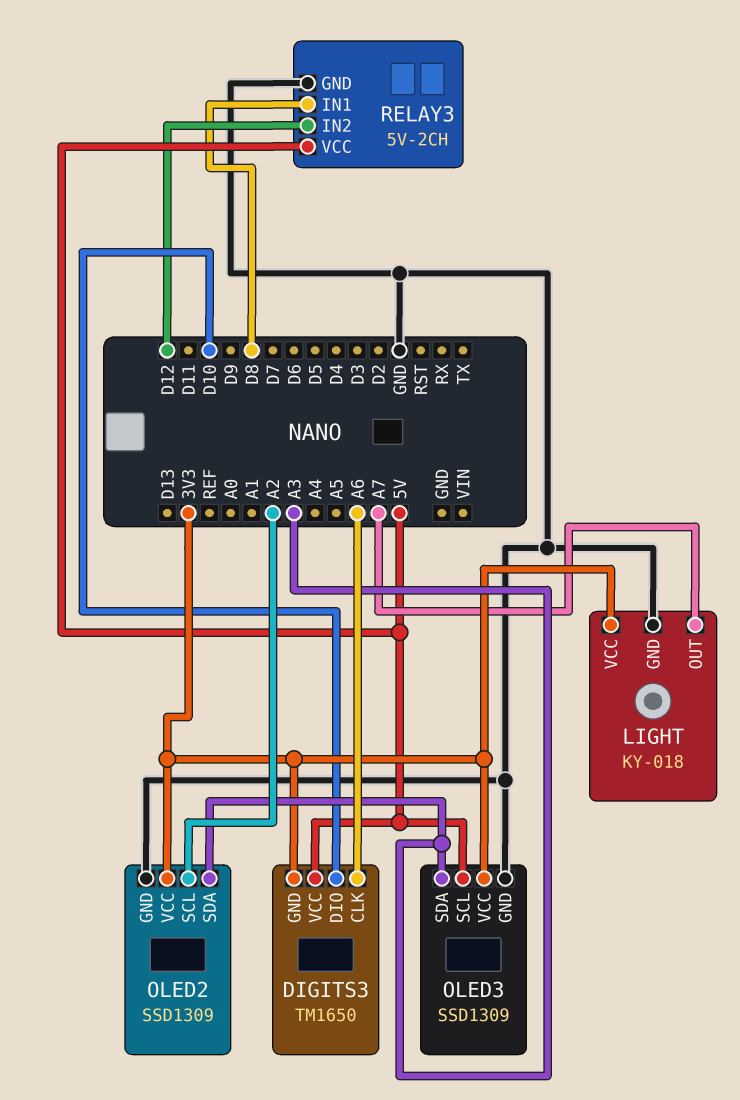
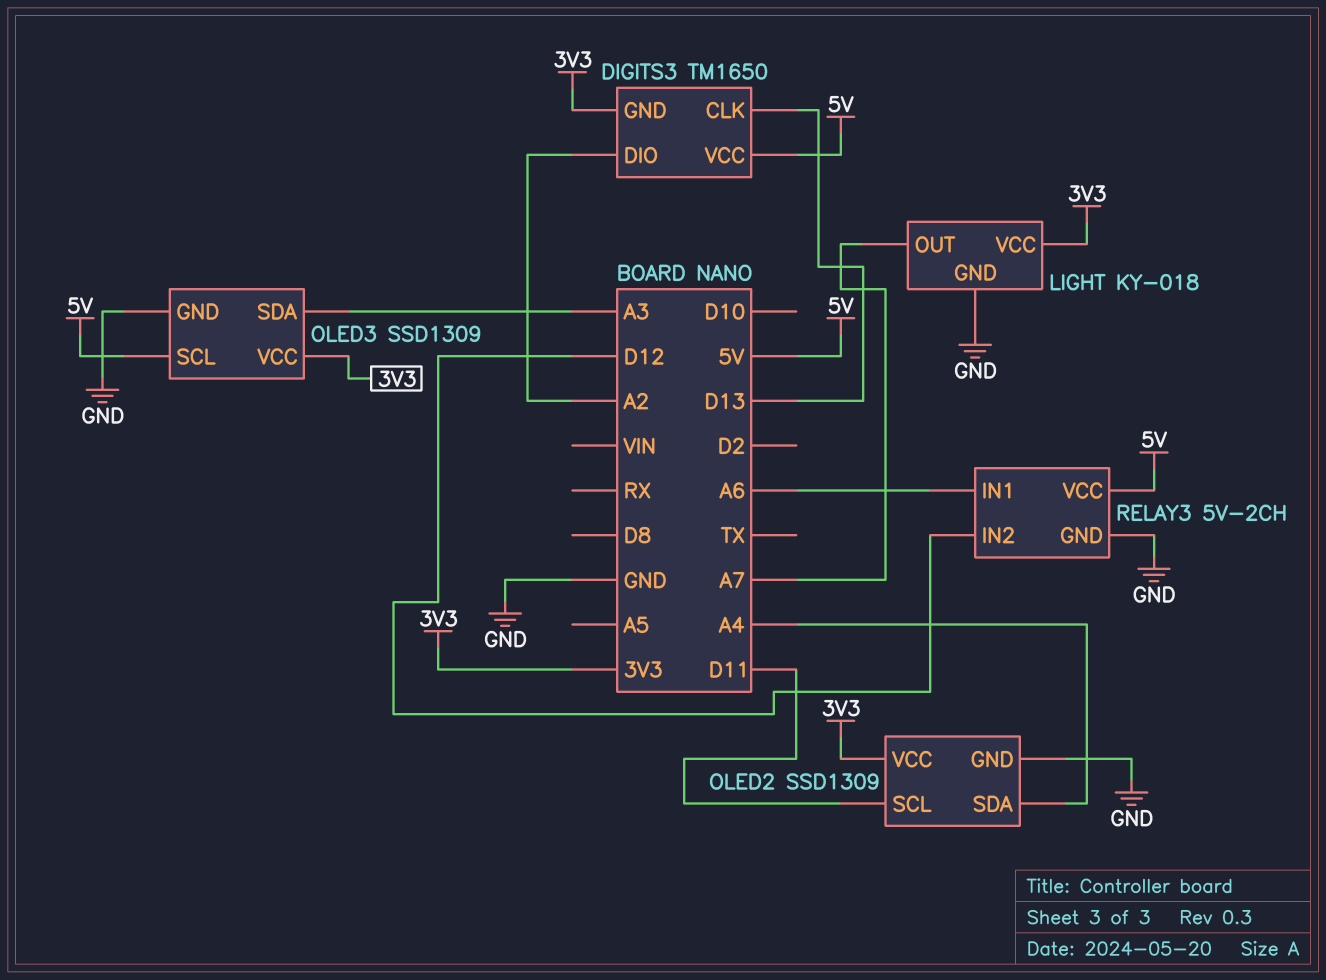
DIGITS3 pin CLK: A6 -> D13
DIGITS3 pin DIO: D10 -> A2
OLED2 pin SCL: A2 -> D11
OLED2 pin SDA: A3 -> A4
RELAY3 pin IN1: D8 -> A6

